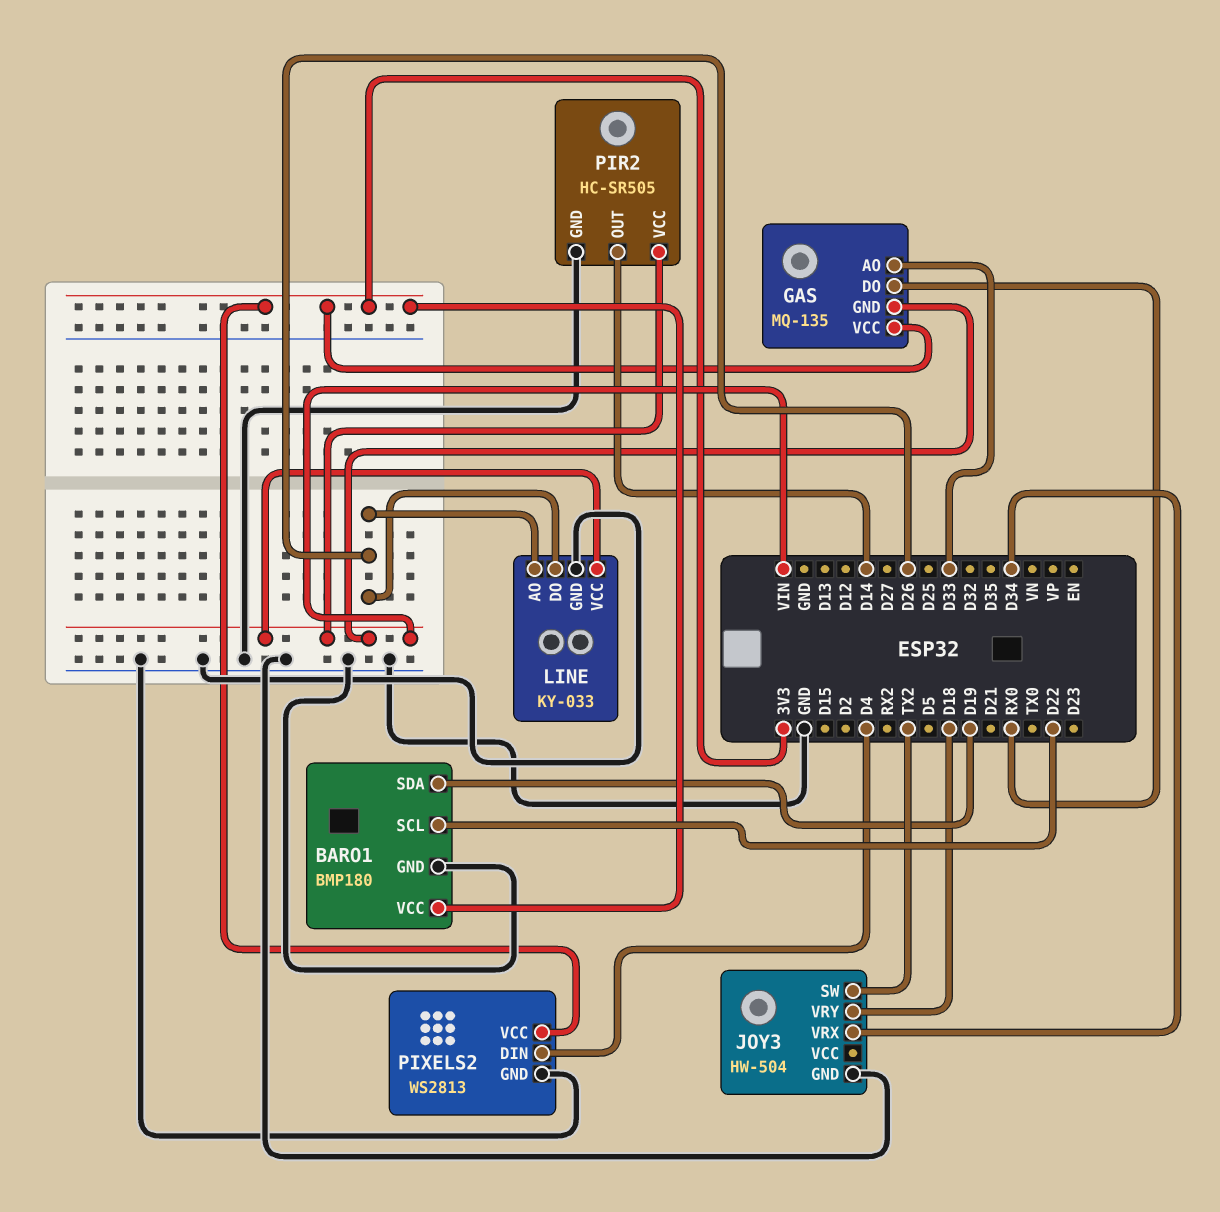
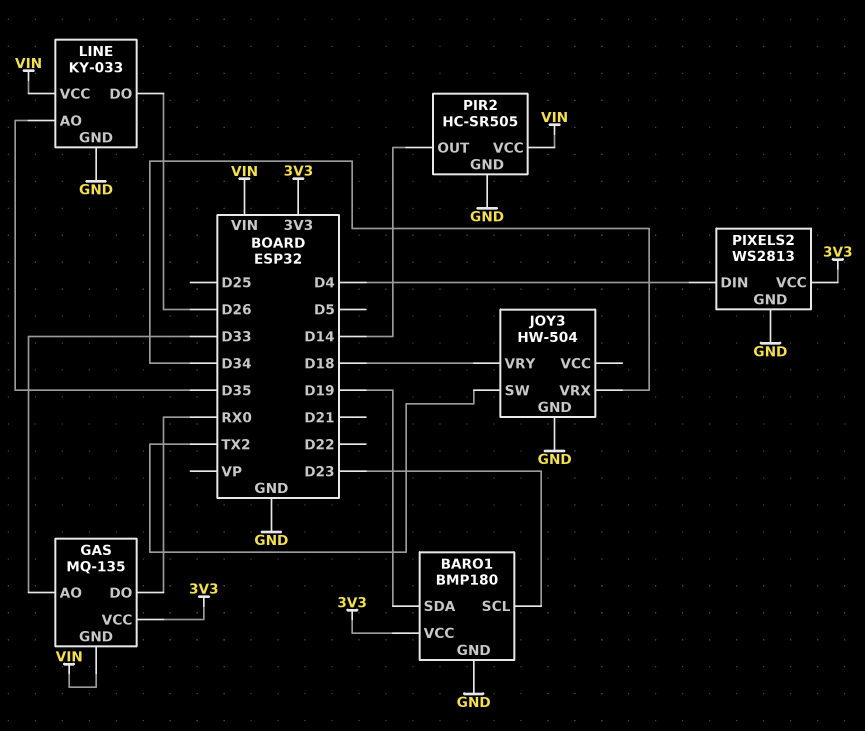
BARO1 pin SCL: D22 -> D23
LINE pin AO: D26 -> D35

